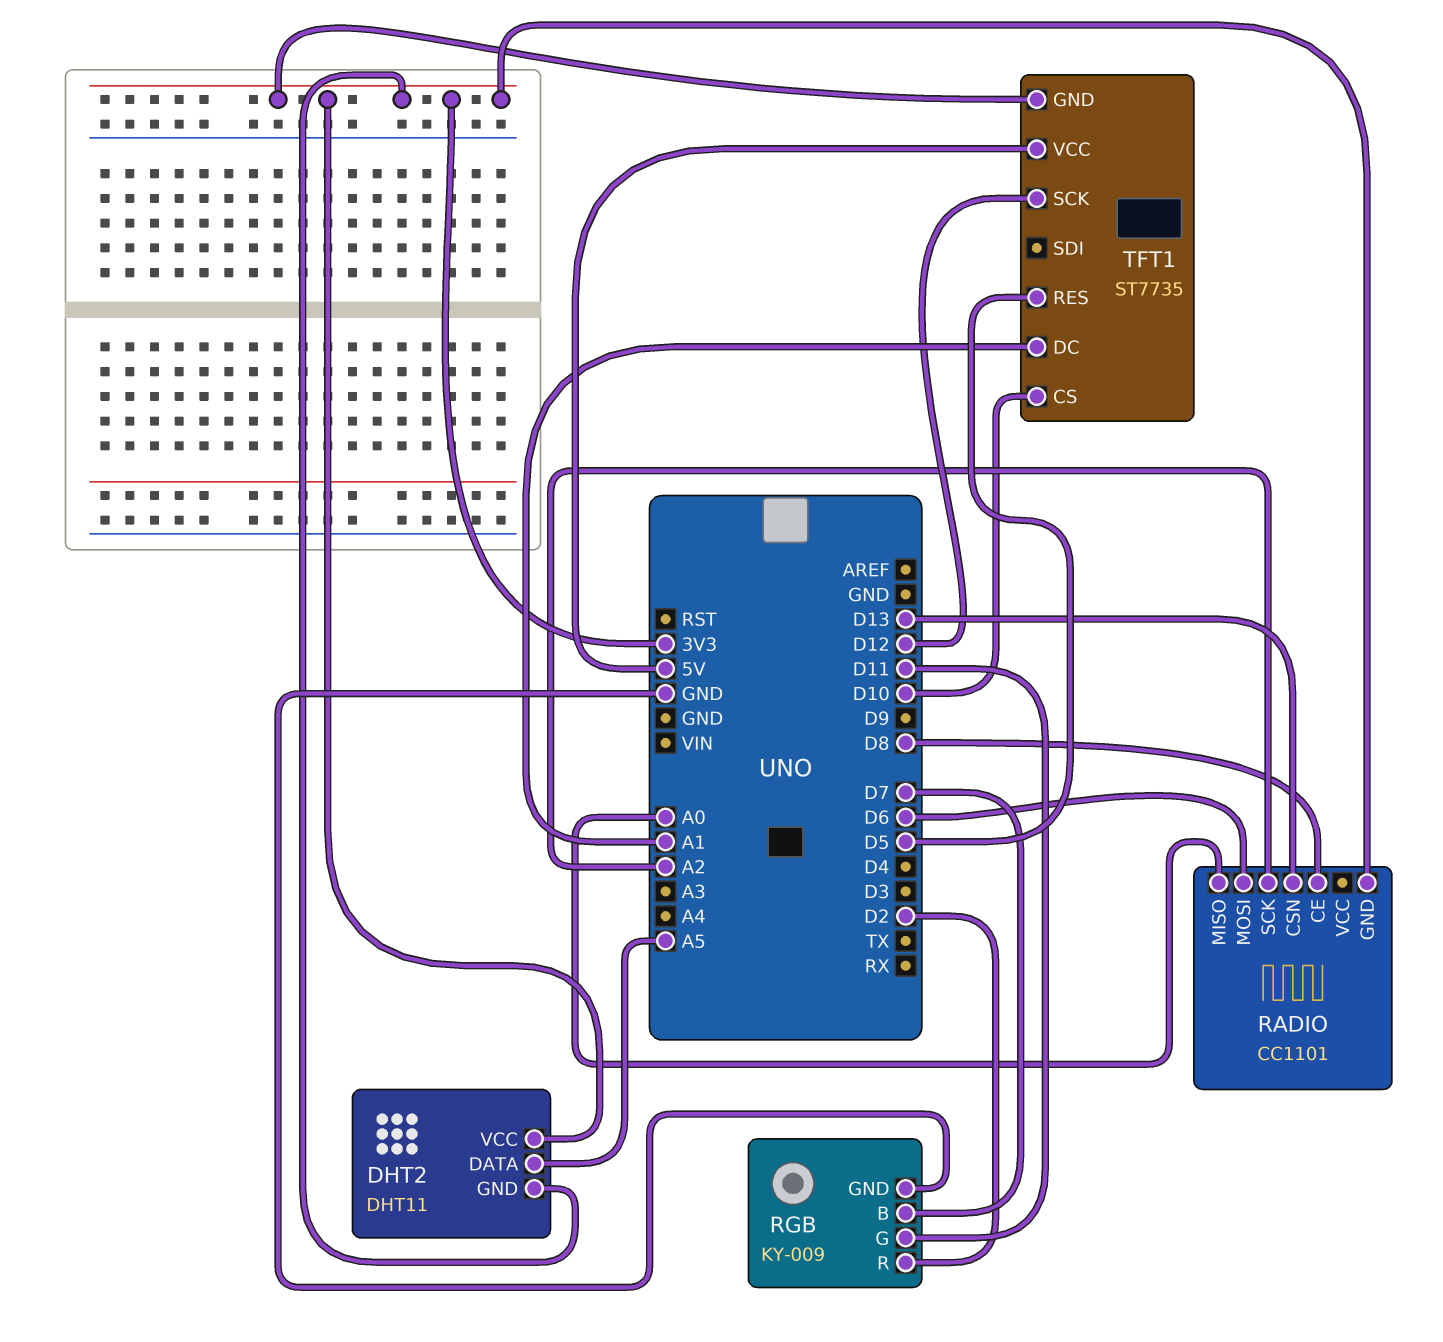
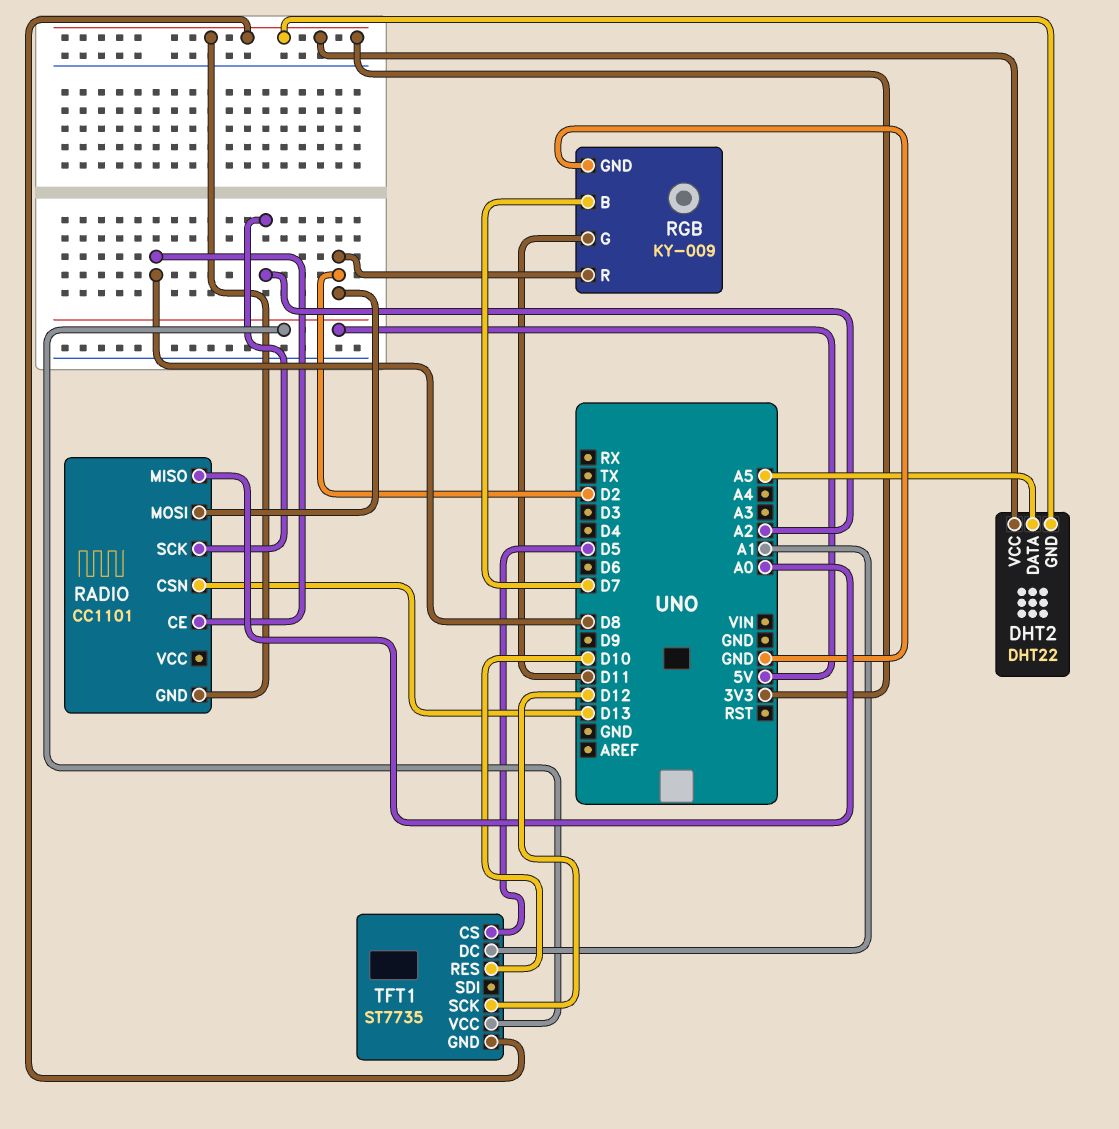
DHT2: DHT11 -> DHT22
RADIO pin MOSI: D6 -> D2
TFT1 pin CS: D10 -> D5
TFT1 pin RES: D5 -> D10

